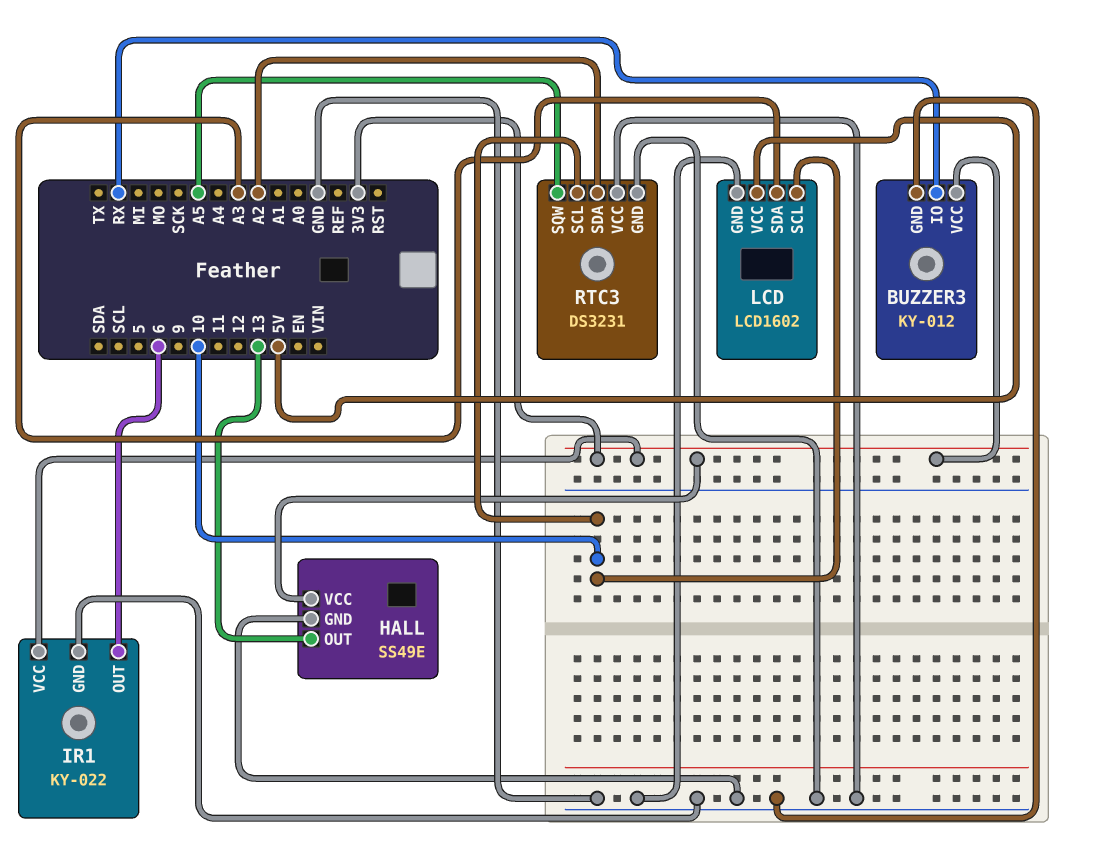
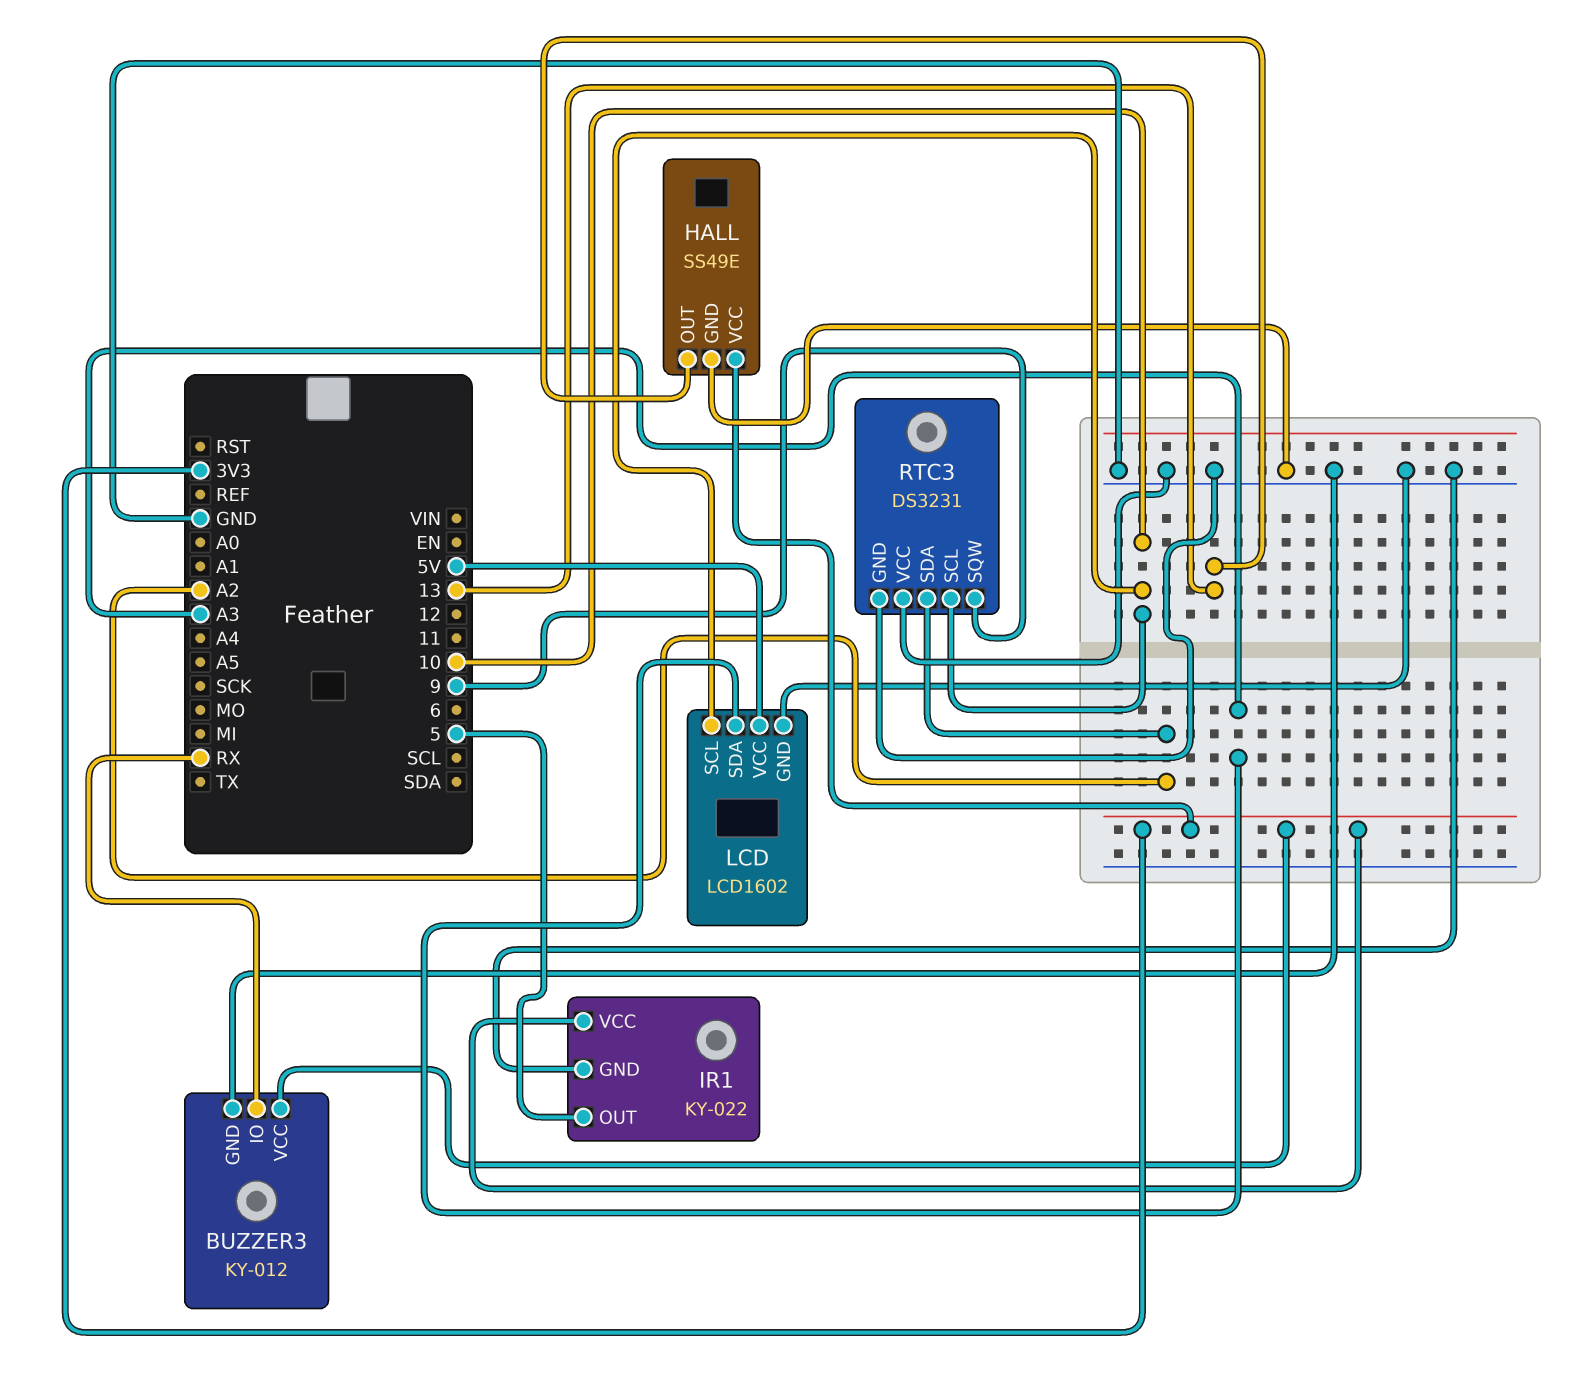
IR1 pin OUT: 6 -> 5
RTC3 pin SQW: A5 -> 9

